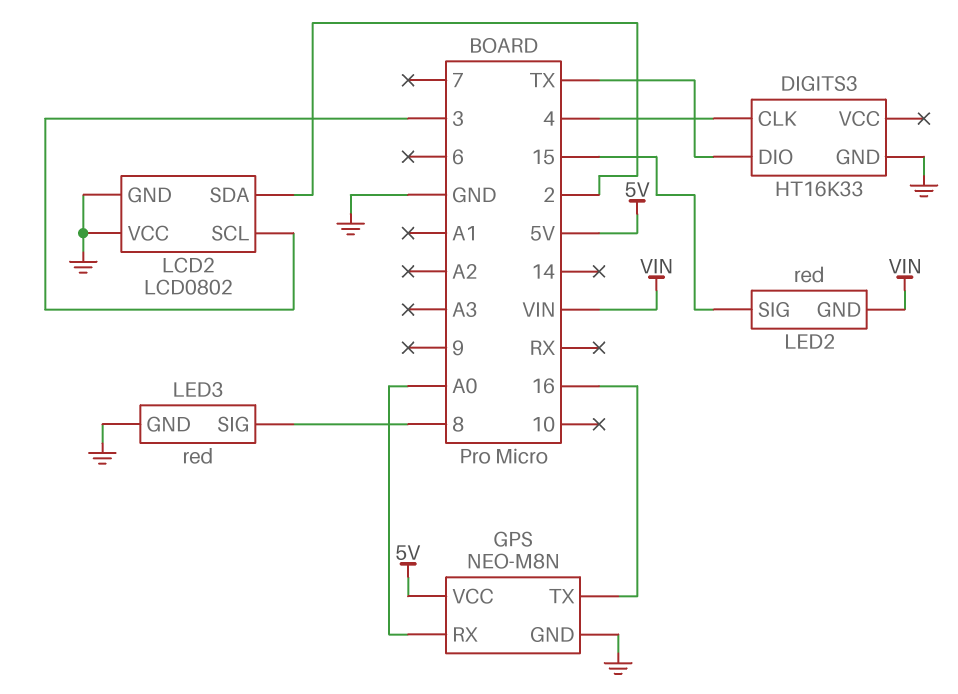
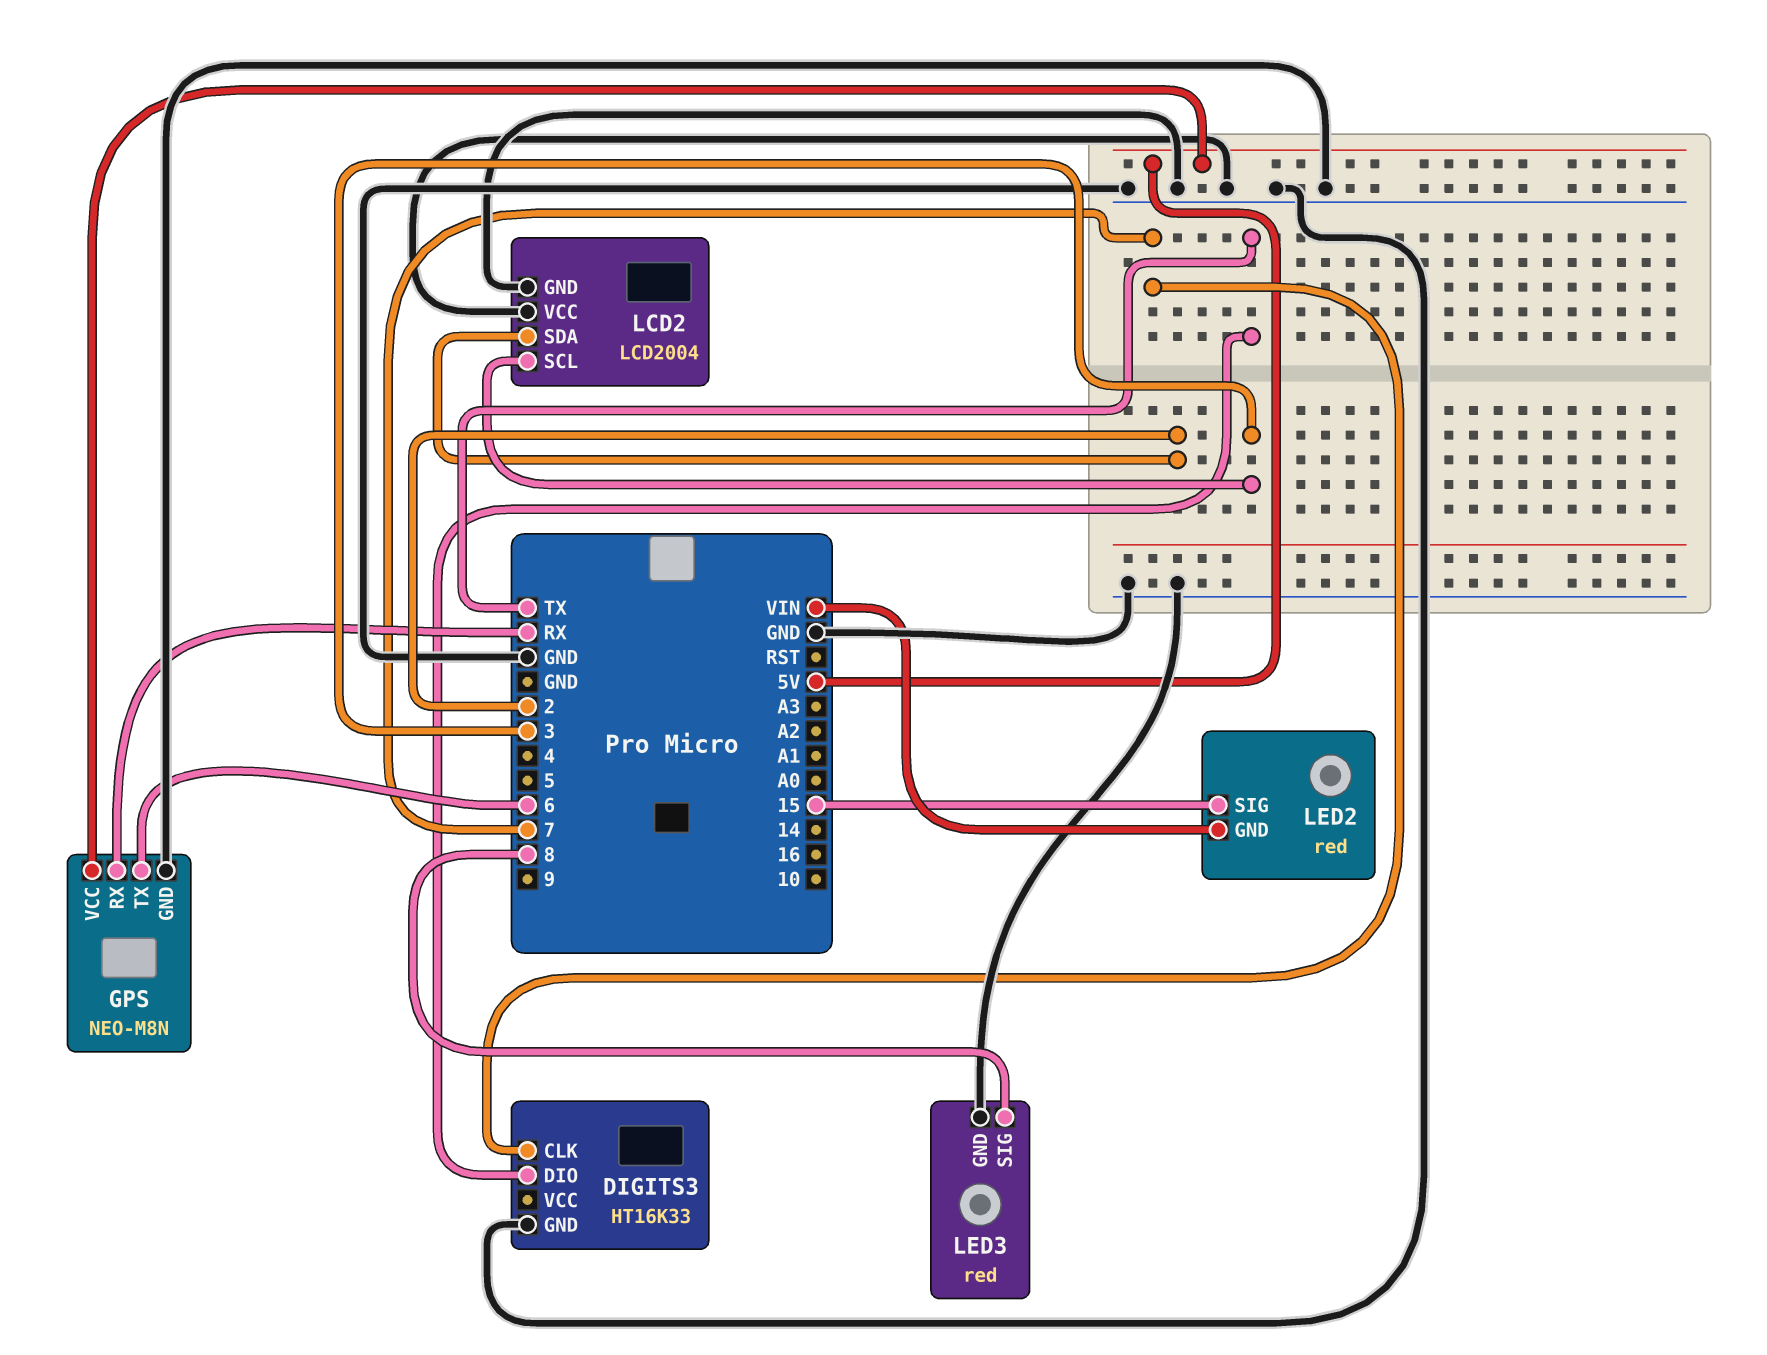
DIGITS3 pin CLK: 4 -> 7
GPS pin RX: A0 -> RX
GPS pin TX: 16 -> 6
LCD2: LCD0802 -> LCD2004

